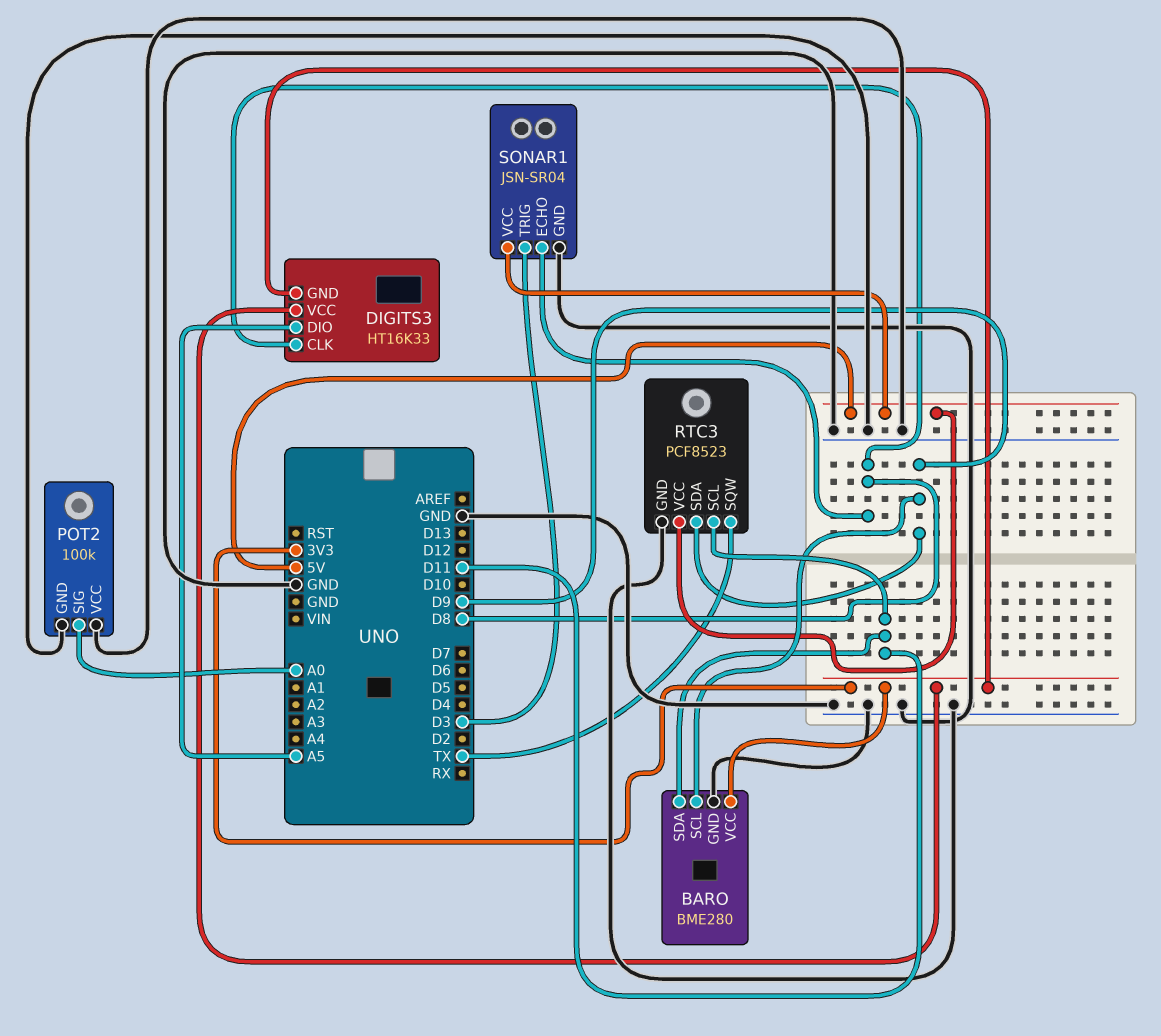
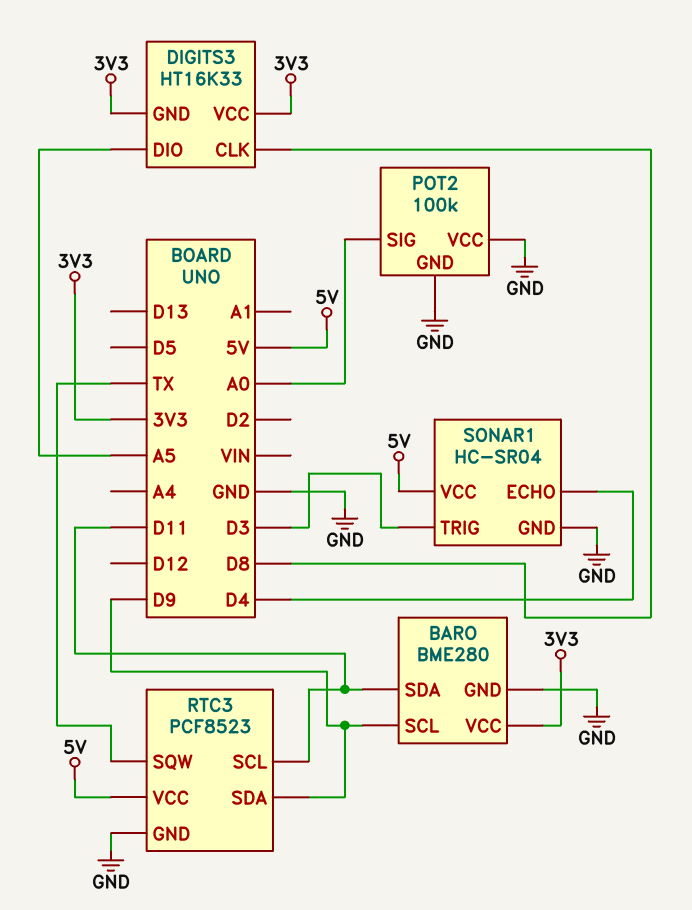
SONAR1: JSN-SR04 -> HC-SR04
SONAR1 pin ECHO: D8 -> D4

